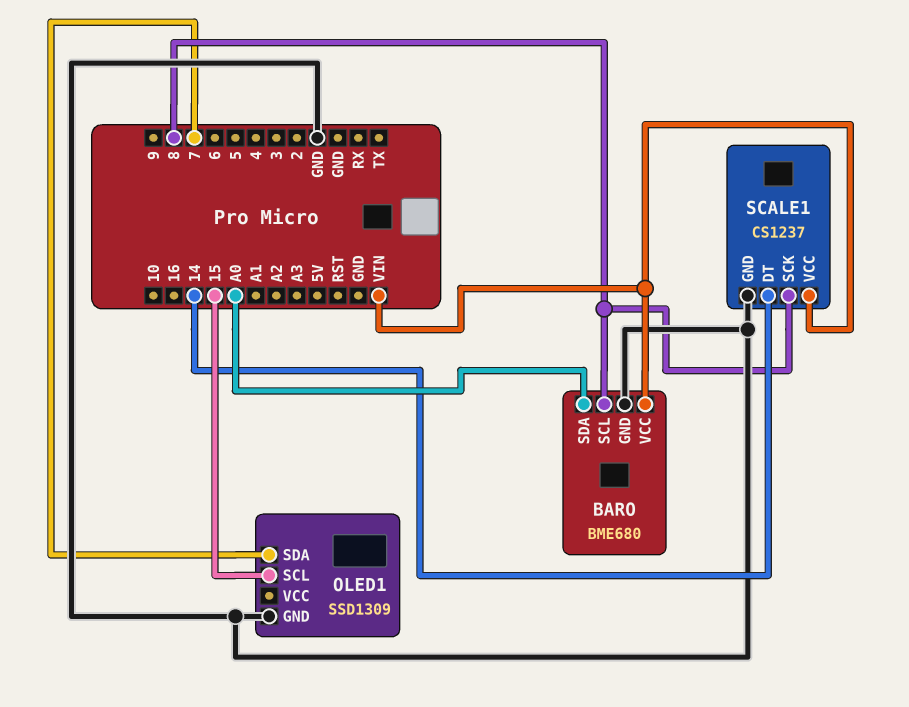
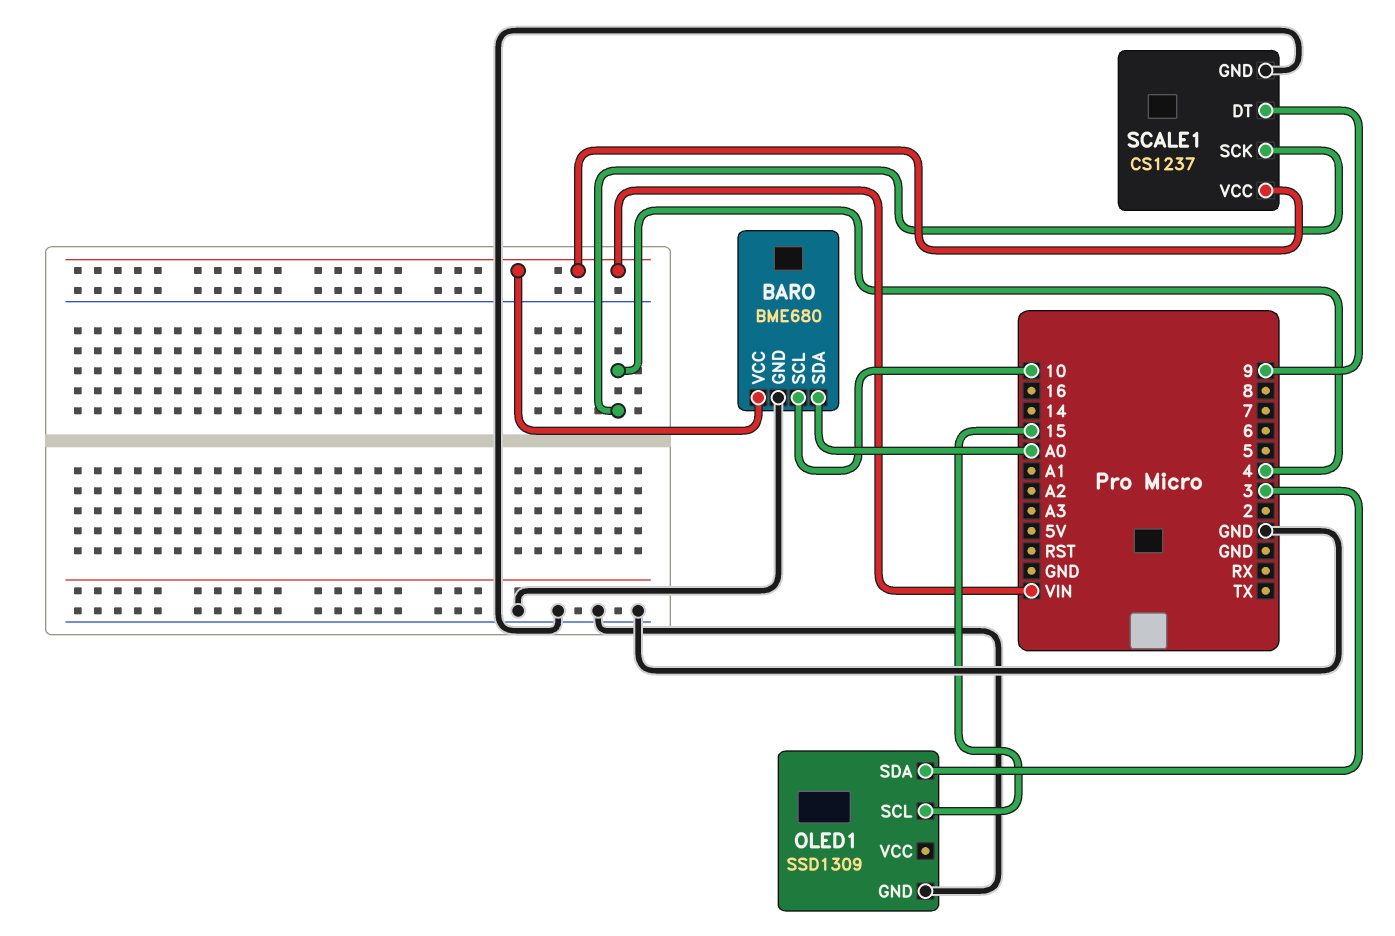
BARO pin SCL: 8 -> 10
OLED1 pin SDA: 7 -> 3
SCALE1 pin DT: 14 -> 9
SCALE1 pin SCK: 8 -> 4

